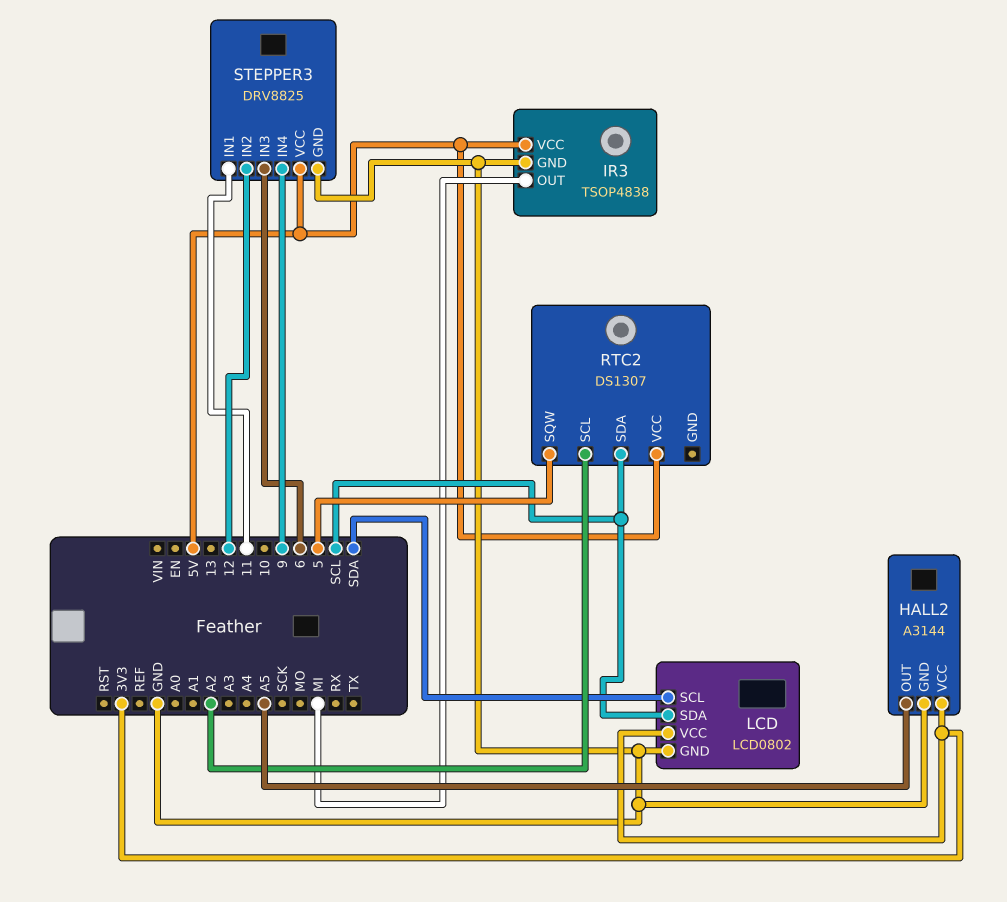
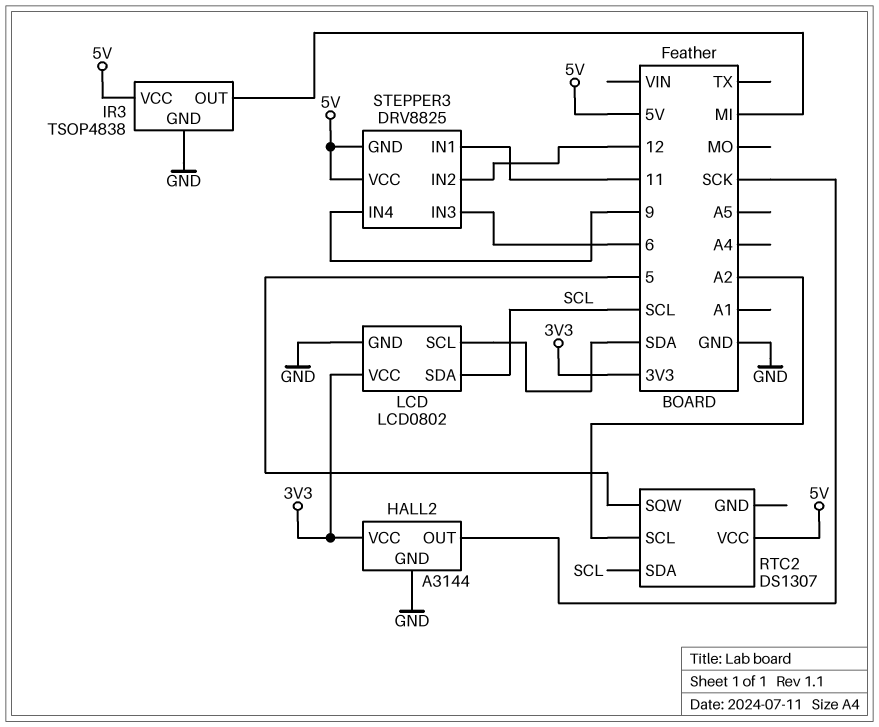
HALL2 pin OUT: A5 -> SCK
STEPPER3 pin GND: GND -> 5V

